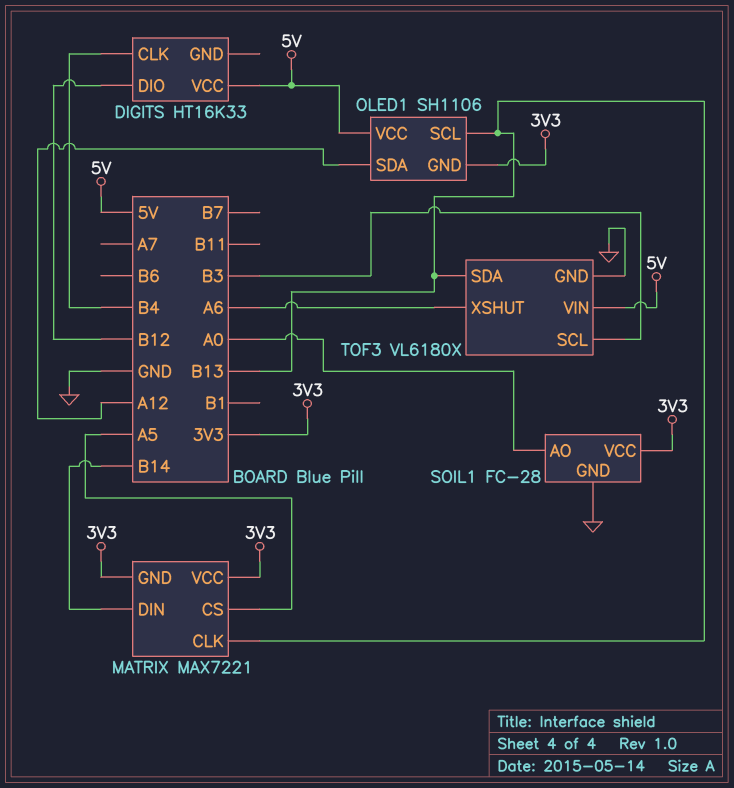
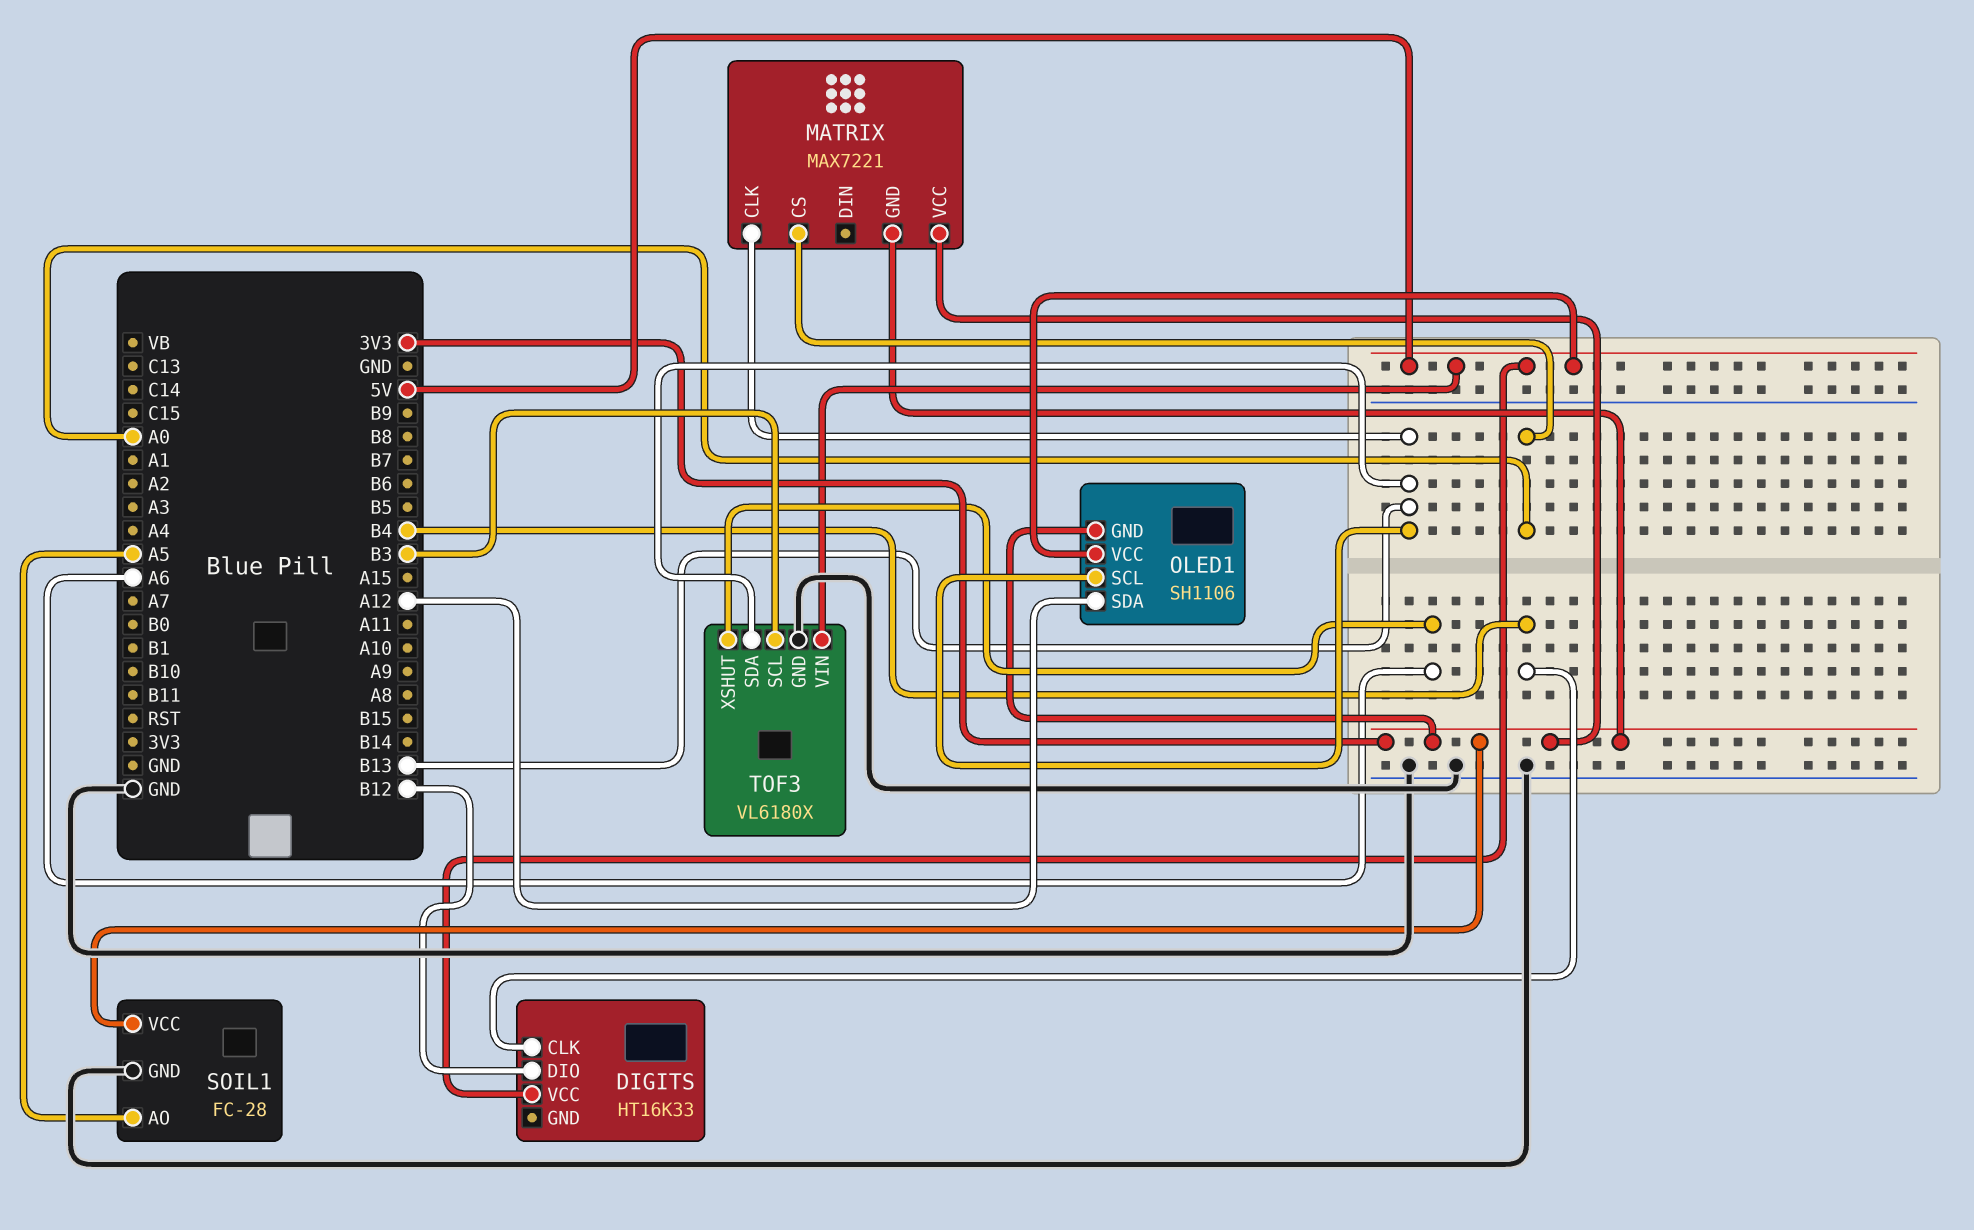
MATRIX pin CS: A5 -> A0
MATRIX pin DIN: B14 -> none
SOIL1 pin AO: A0 -> A5

